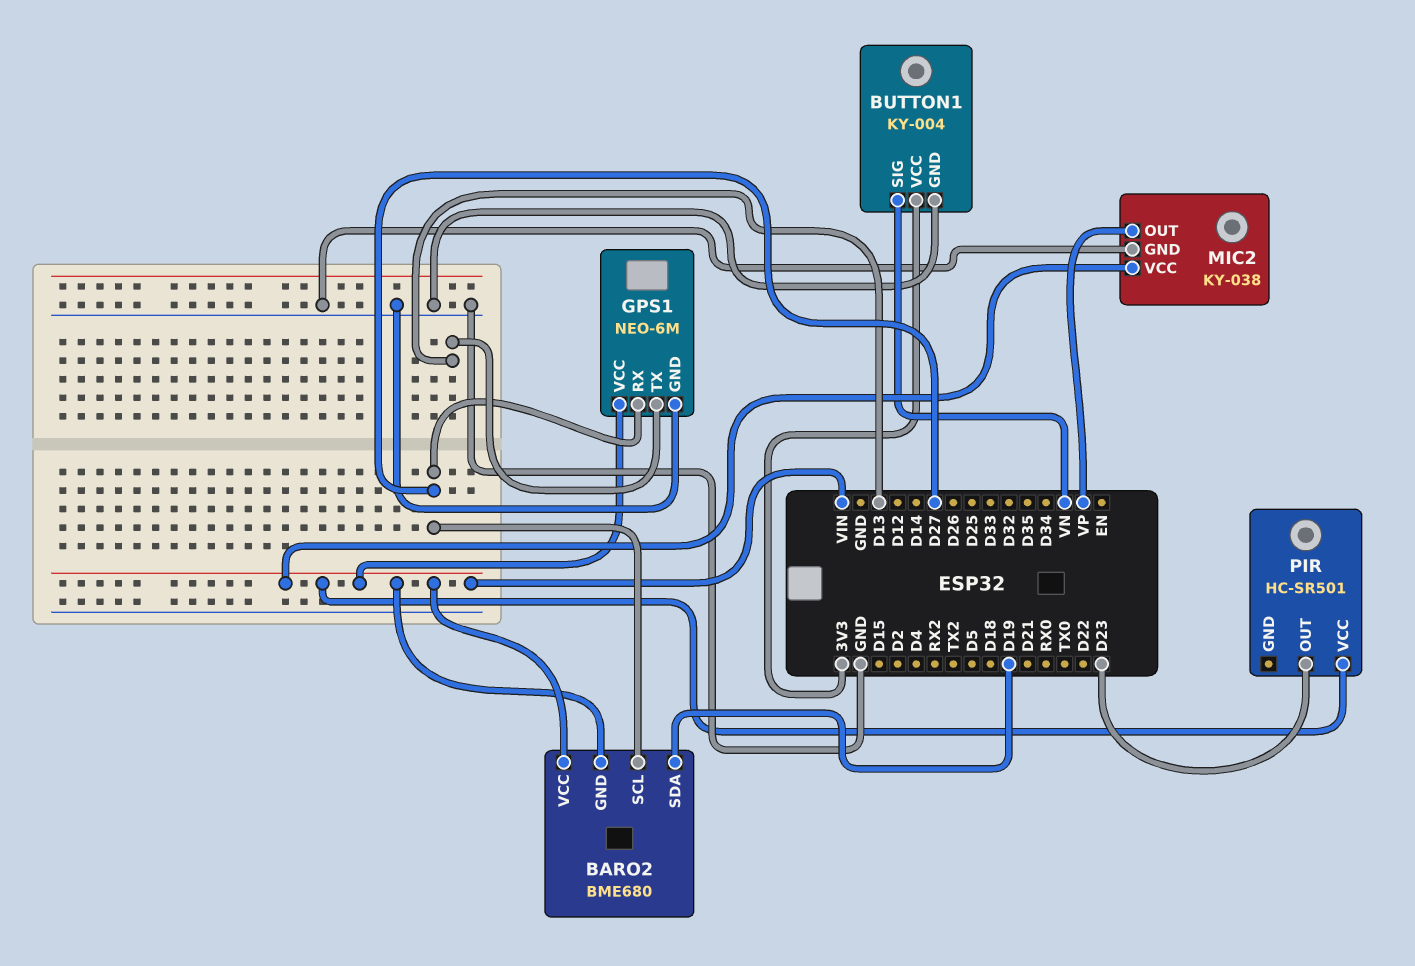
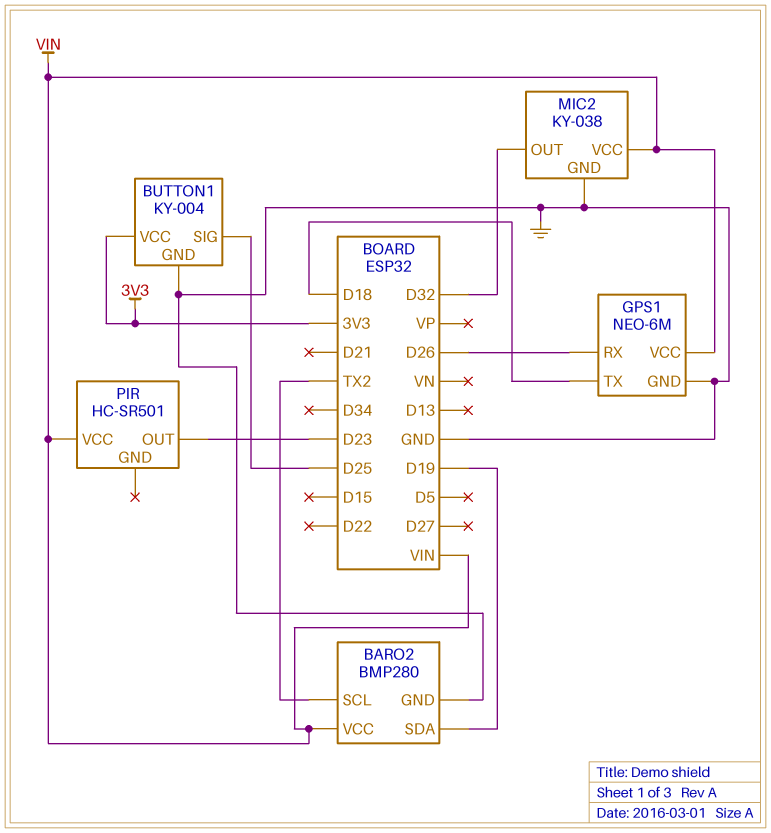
BARO2: BME680 -> BMP280
BARO2 pin GND: VIN -> GND
BARO2 pin SCL: D27 -> TX2
BUTTON1 pin SIG: VN -> D25
GPS1 pin RX: D27 -> D26
GPS1 pin TX: D13 -> D18
MIC2 pin OUT: VP -> D32

